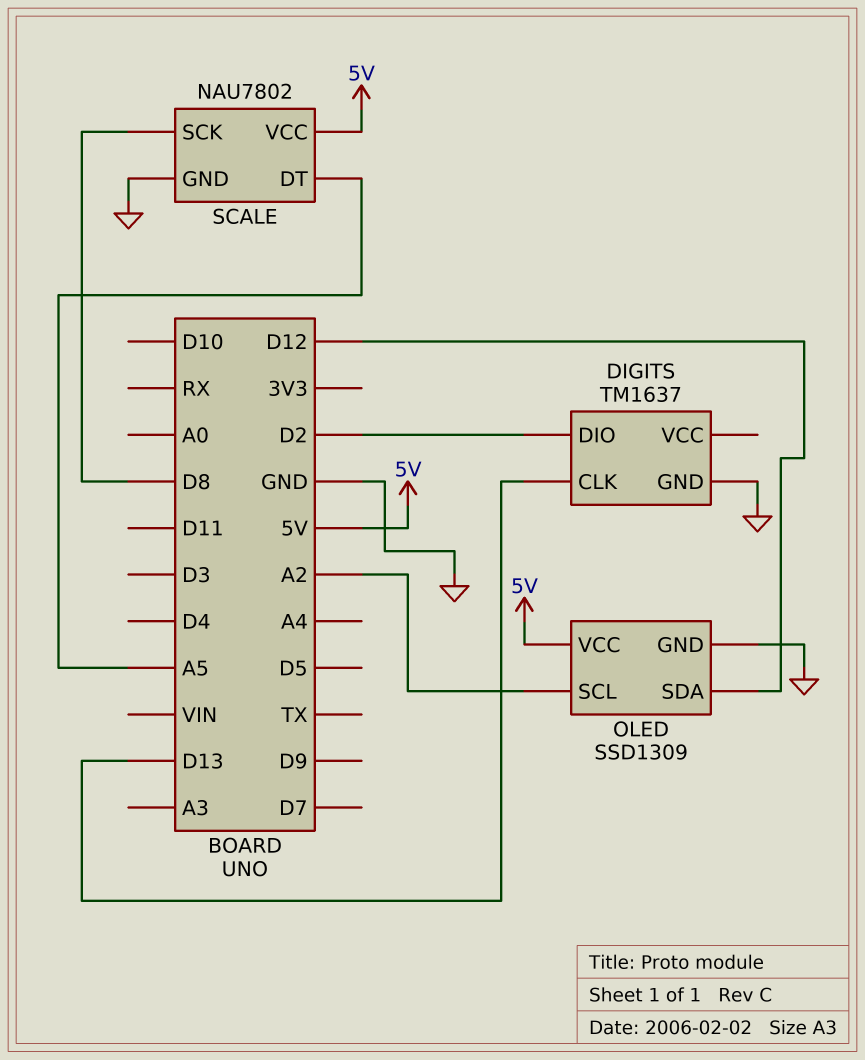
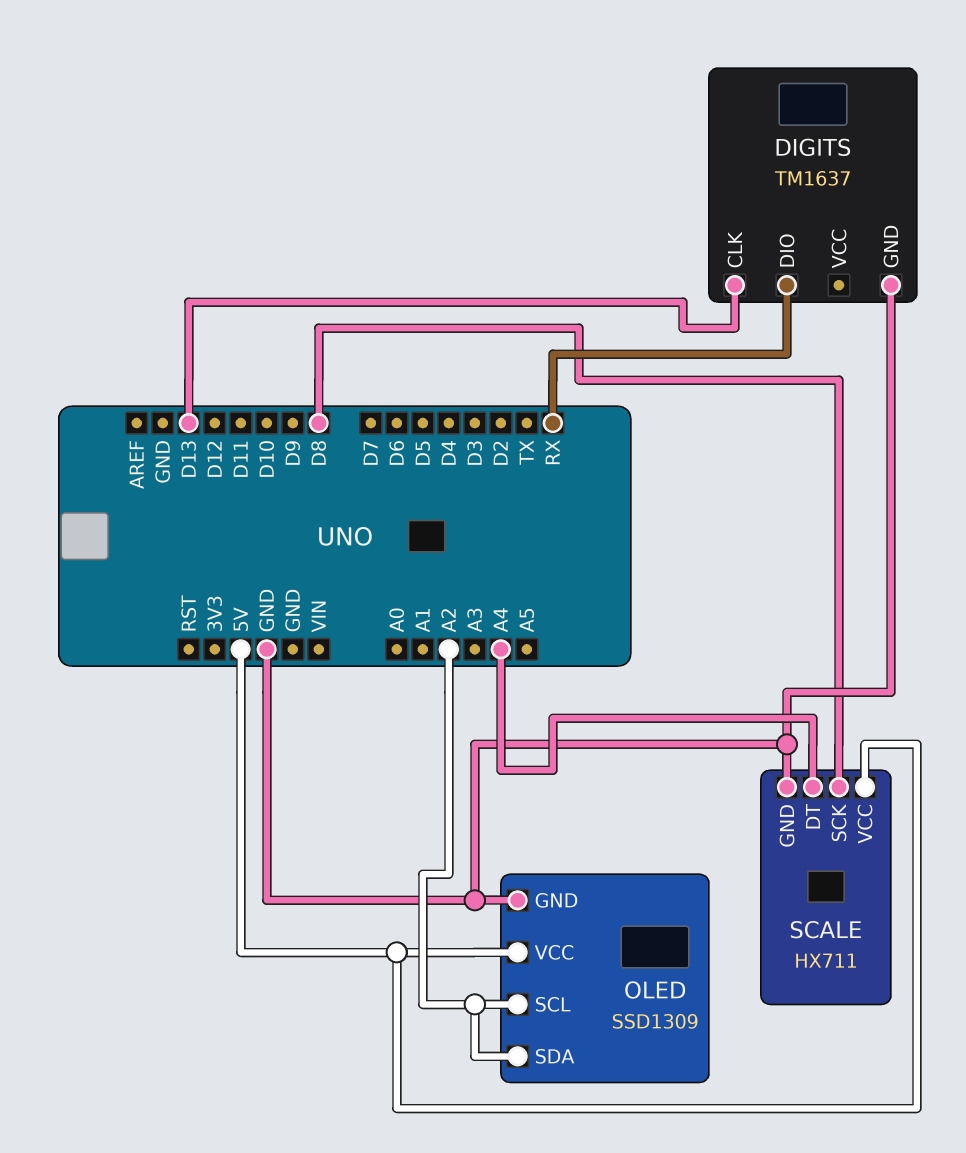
DIGITS pin DIO: D2 -> RX
OLED pin SDA: D12 -> A2
SCALE: NAU7802 -> HX711
SCALE pin DT: A5 -> A4

